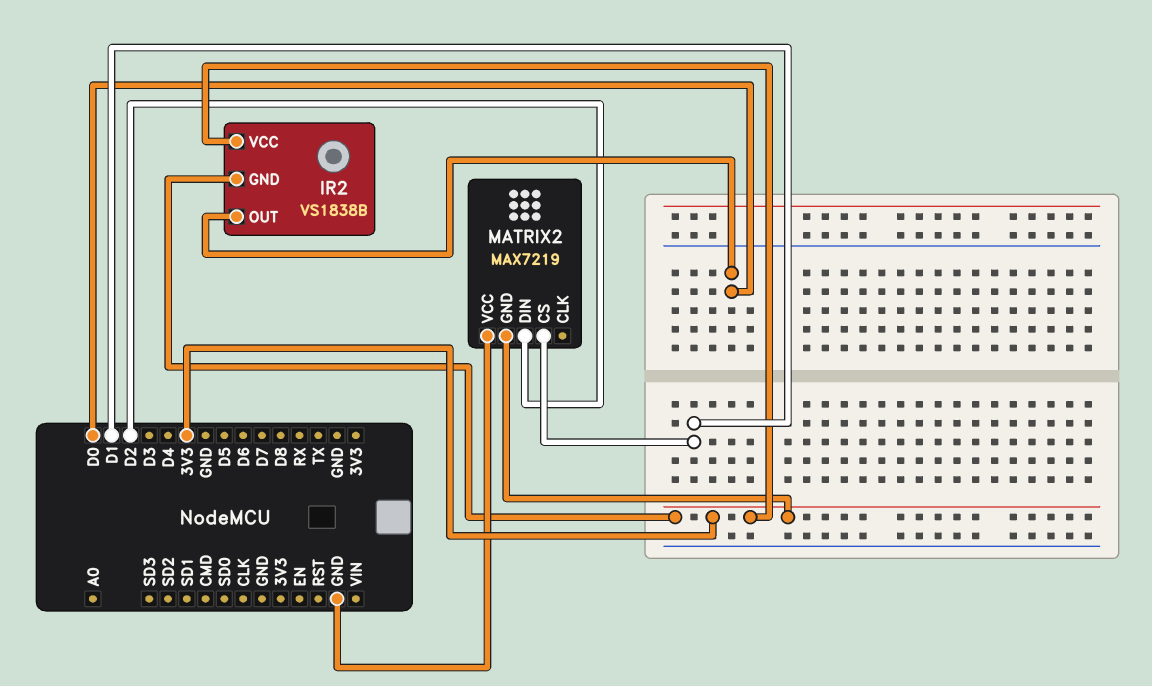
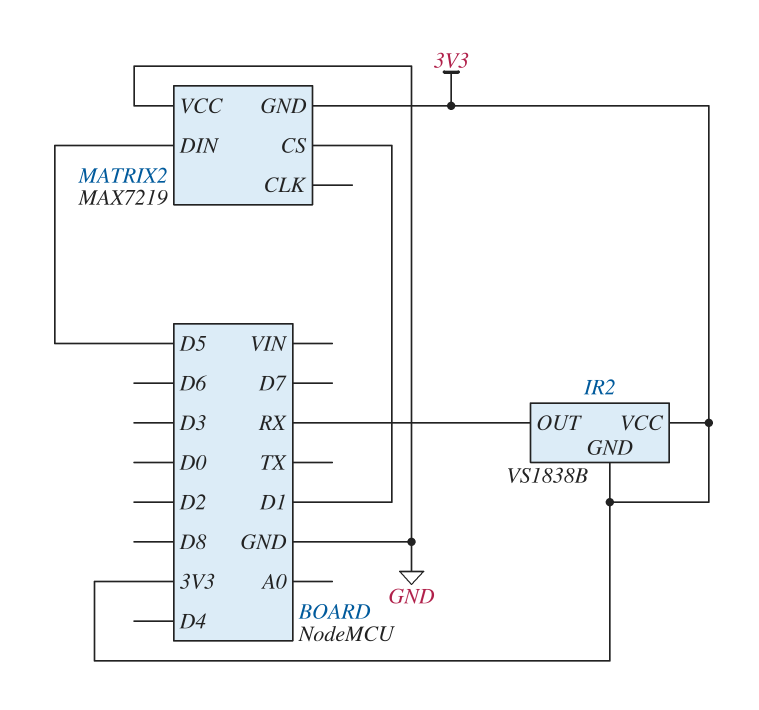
IR2 pin OUT: D0 -> RX
MATRIX2 pin DIN: D2 -> D5

